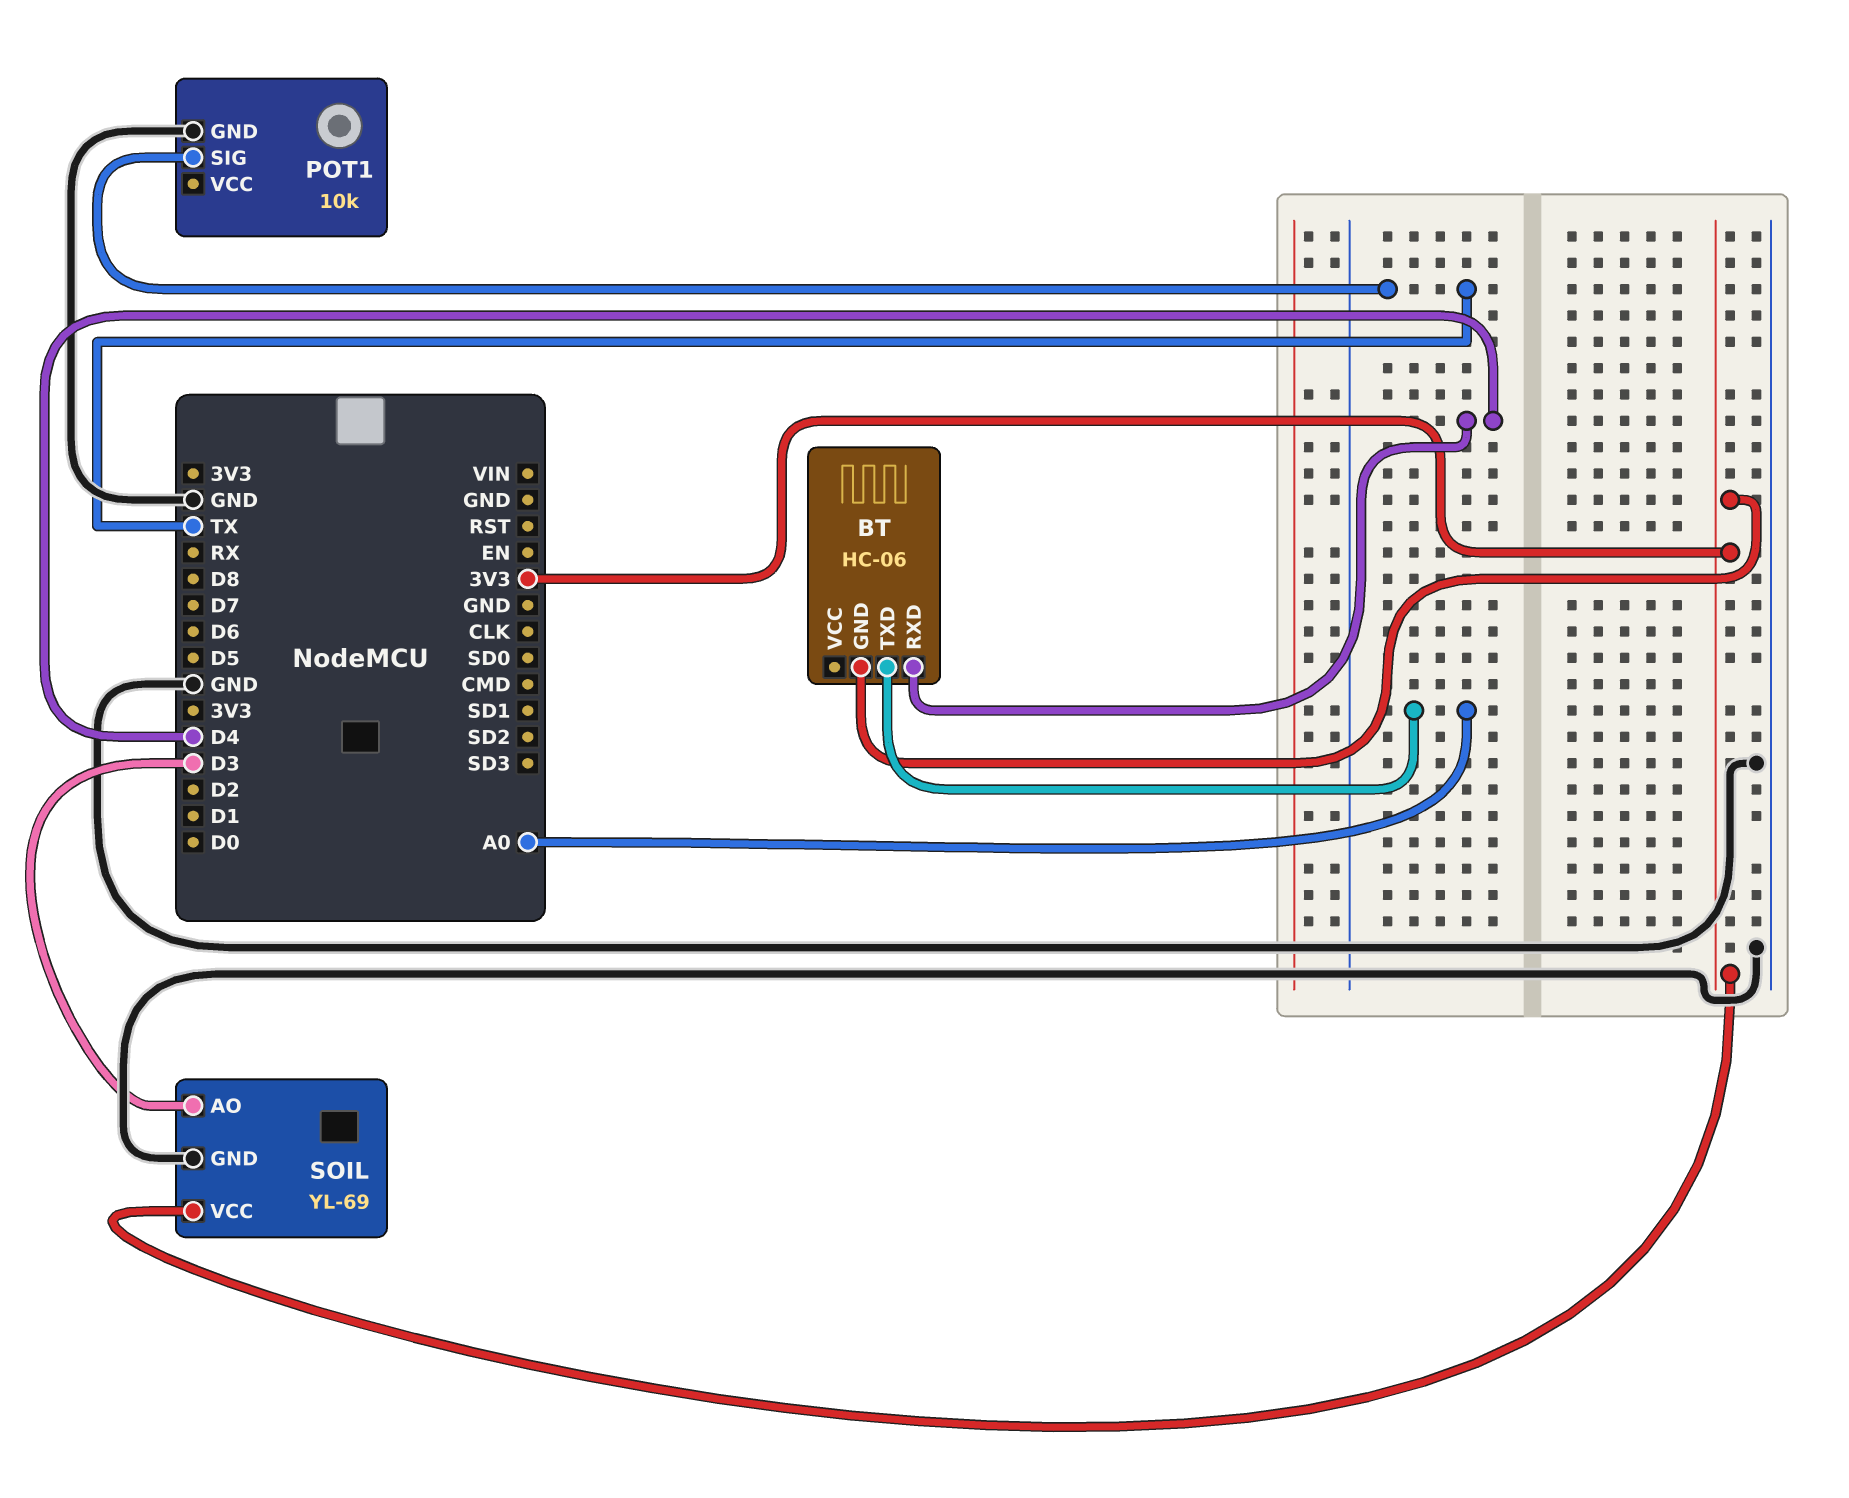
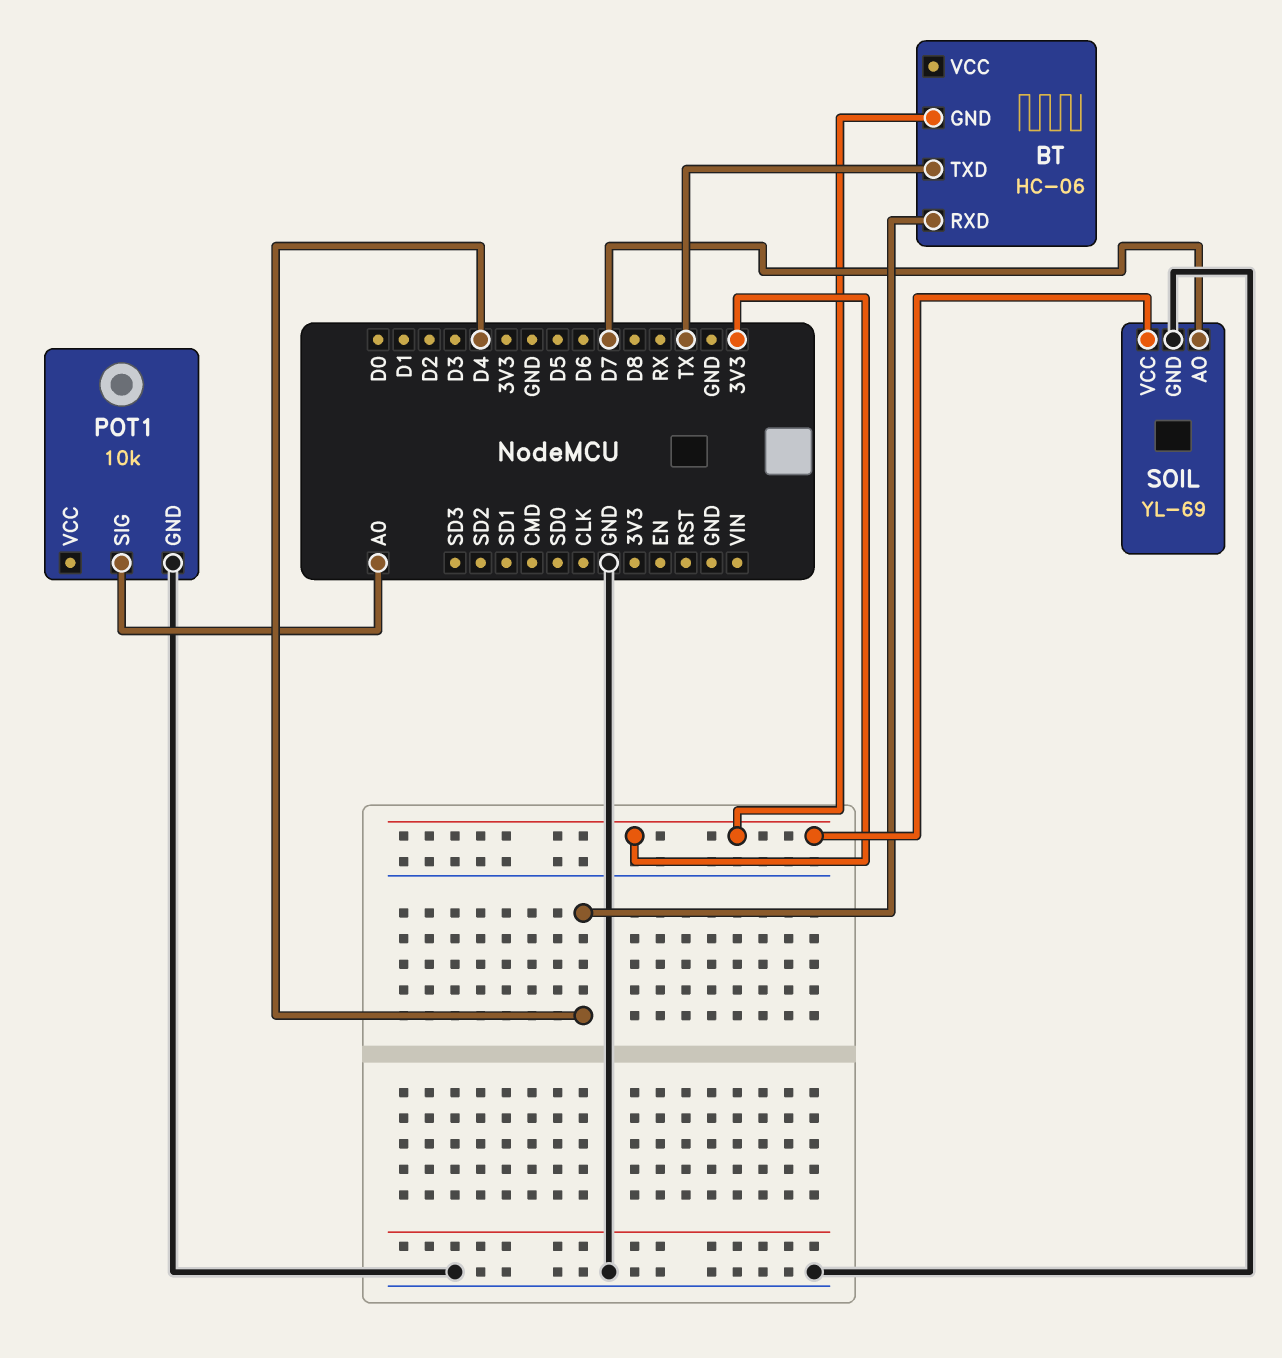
BT pin TXD: A0 -> TX
POT1 pin SIG: TX -> A0
SOIL pin AO: D3 -> D7

